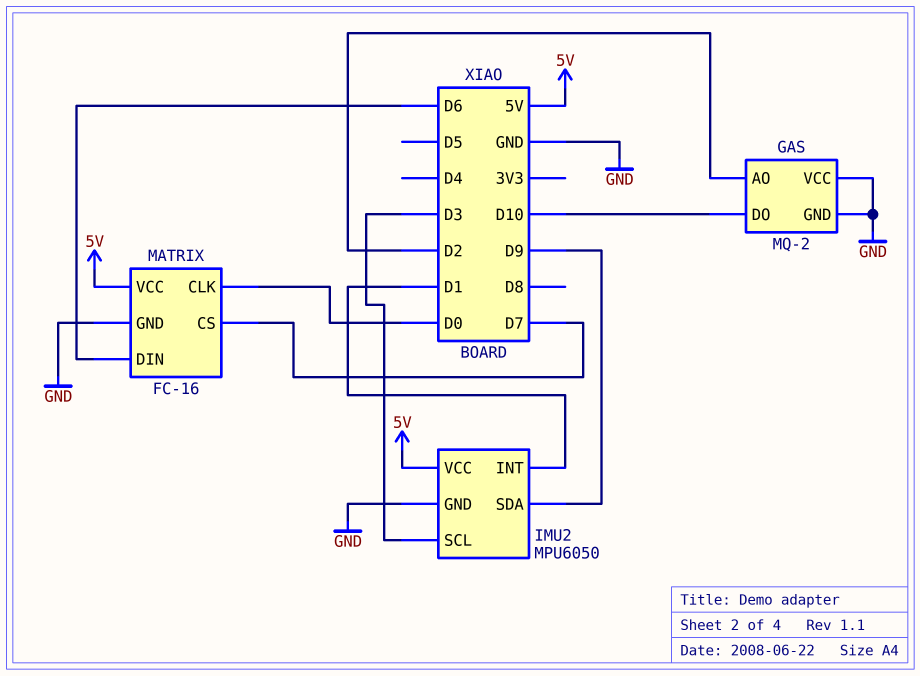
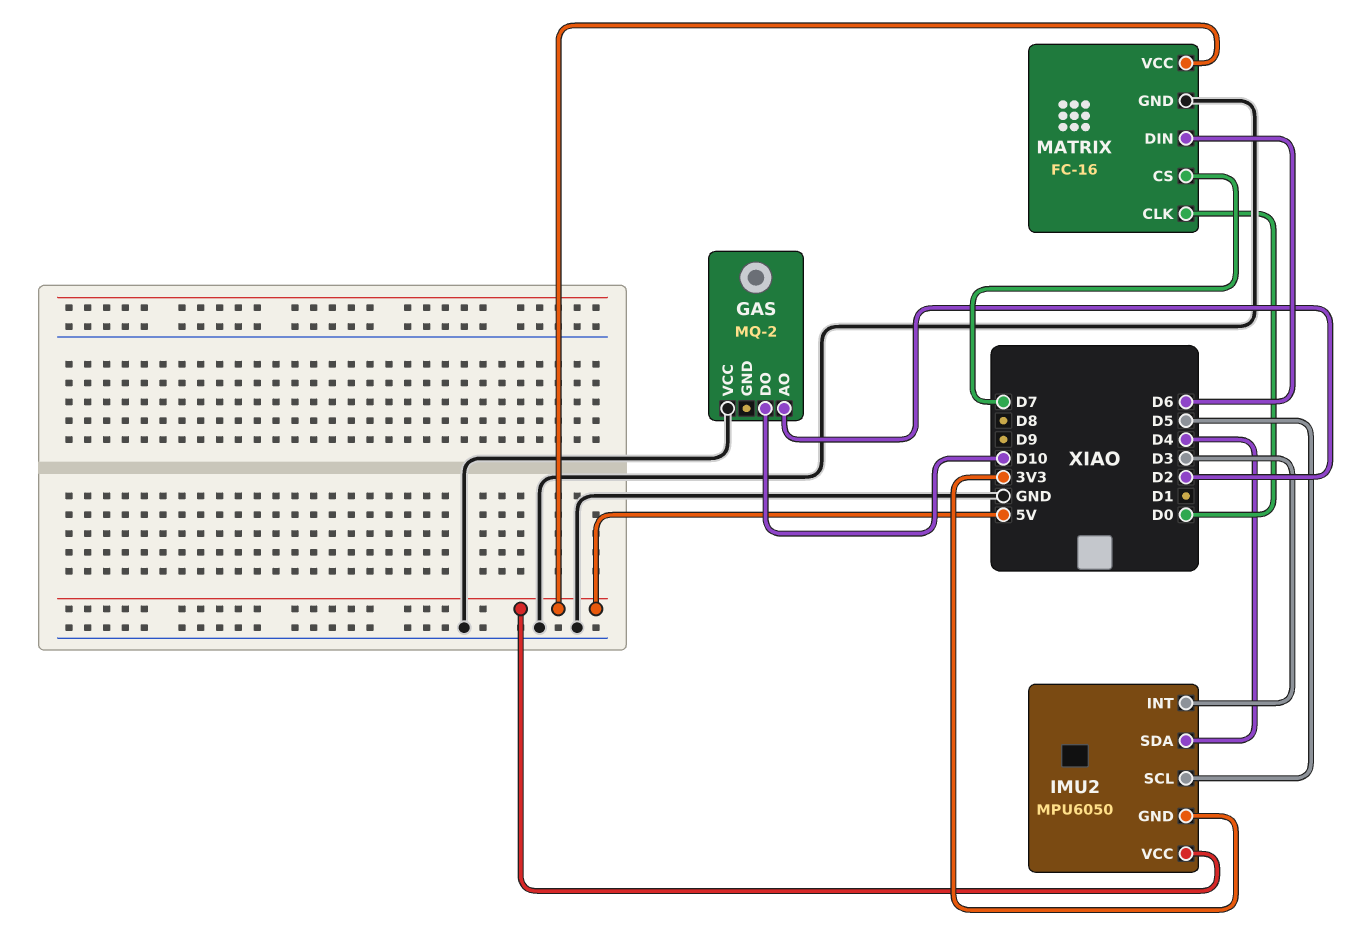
GAS pin GND: GND -> none
IMU2 pin GND: GND -> 3V3
IMU2 pin INT: D1 -> D3
IMU2 pin SCL: D3 -> D5
IMU2 pin SDA: D9 -> D4

